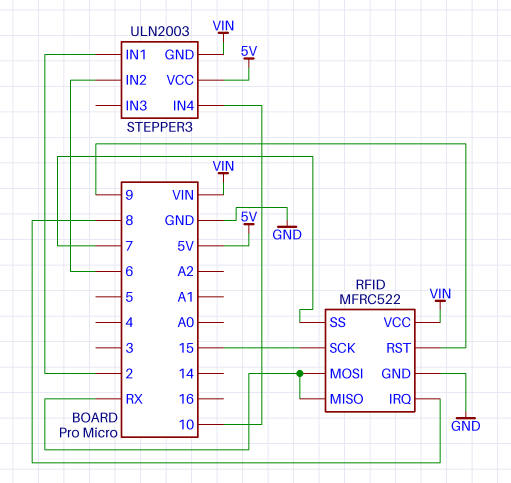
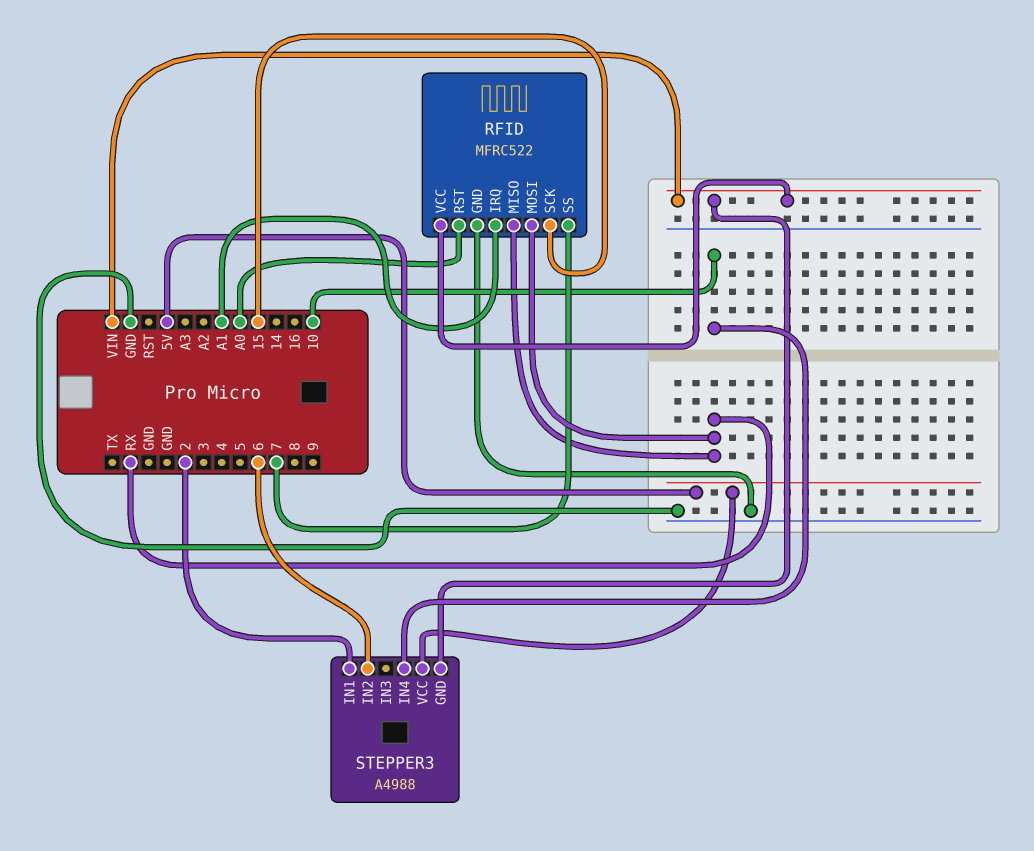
RFID pin IRQ: 8 -> A1
RFID pin RST: 9 -> A0
STEPPER3: ULN2003 -> A4988

